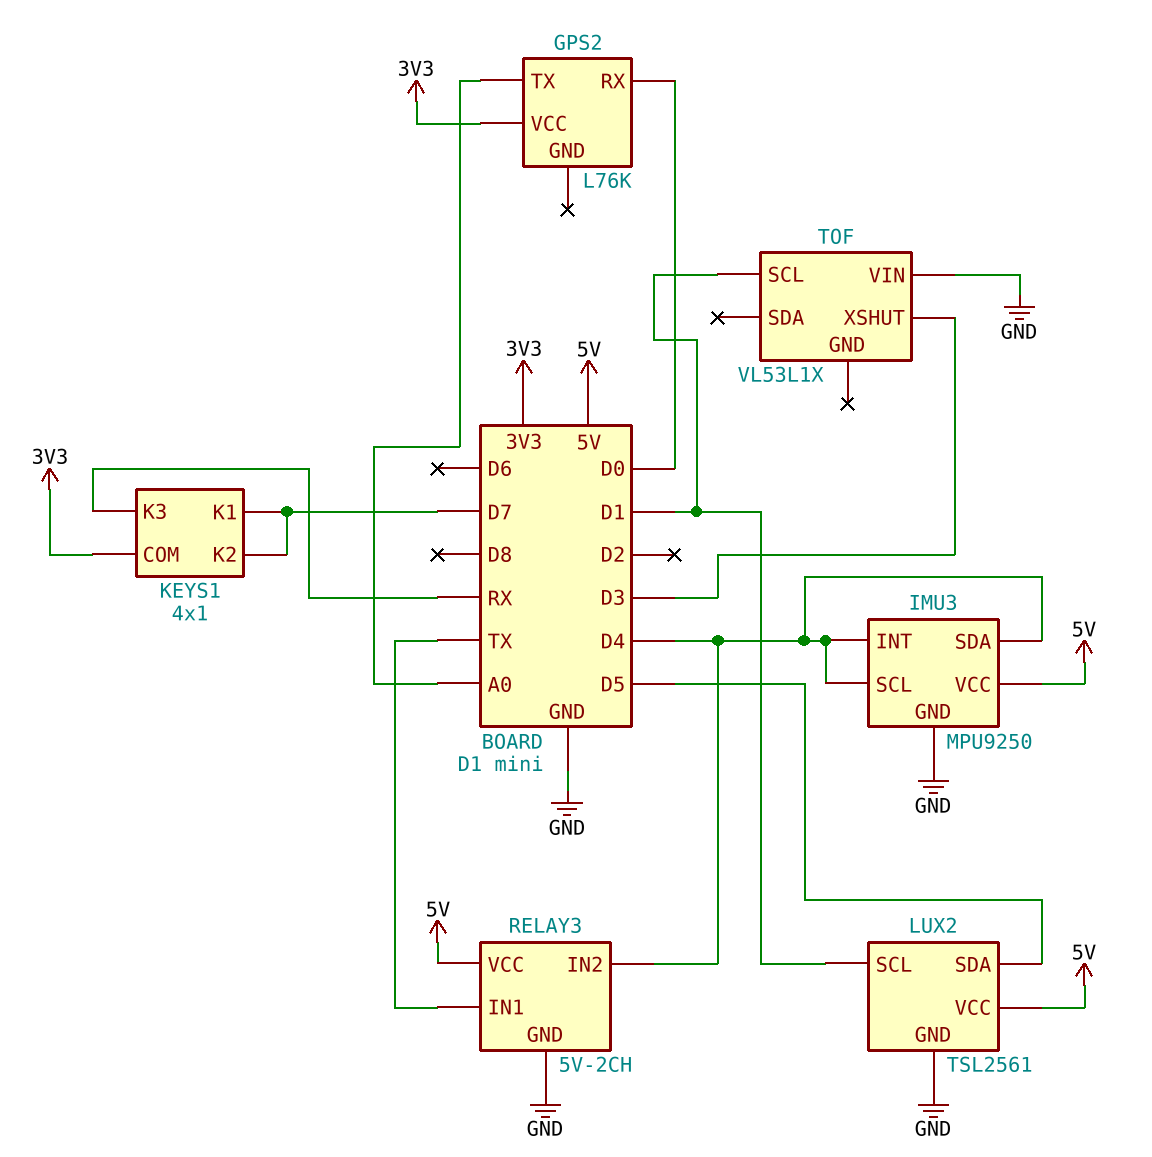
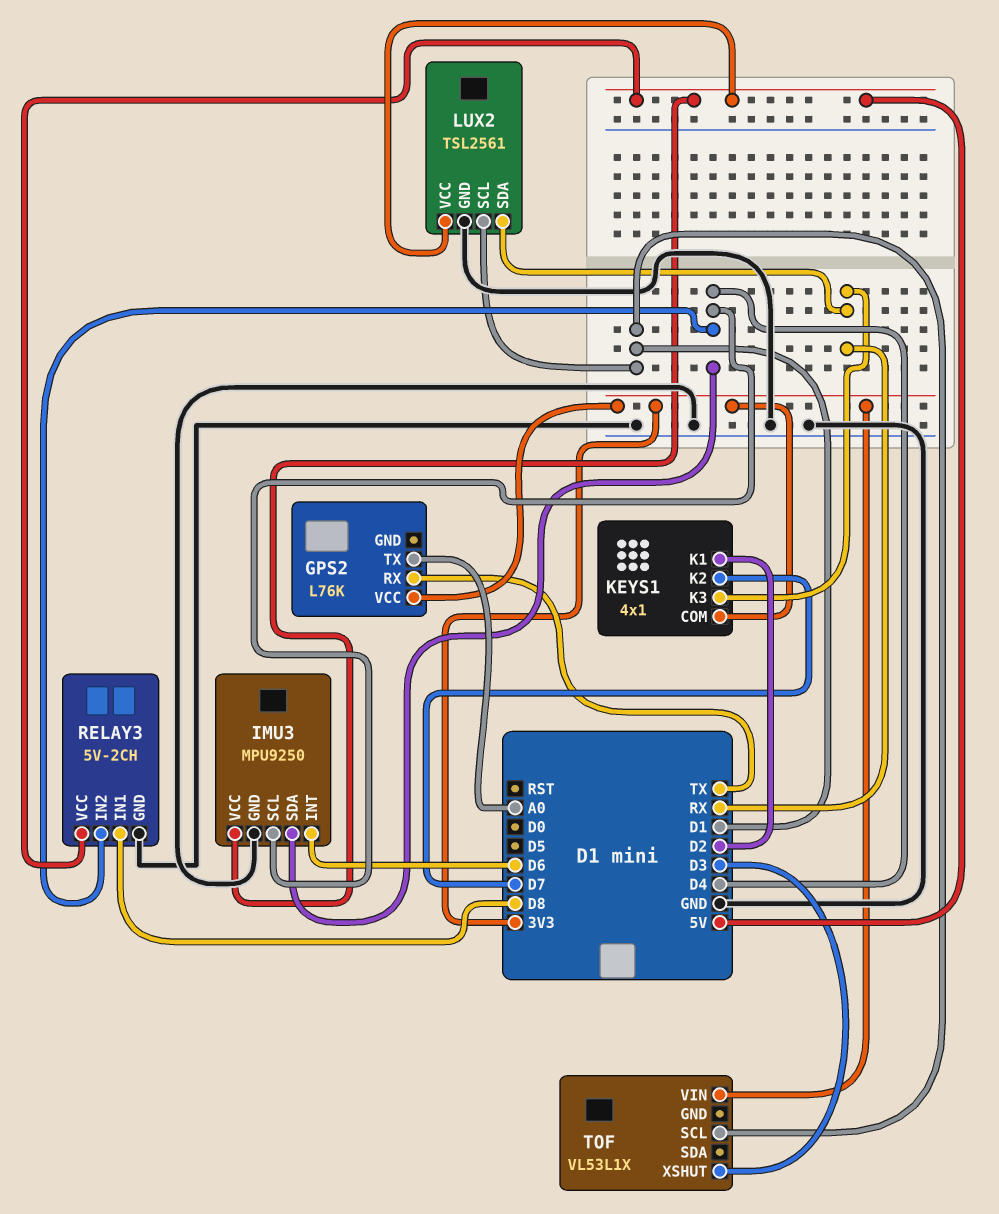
GPS2 pin RX: D0 -> TX
IMU3 pin INT: D4 -> D6
KEYS1 pin K1: D7 -> D2
LUX2 pin SDA: D5 -> RX
RELAY3 pin IN1: TX -> D8
TOF pin VIN: GND -> 3V3

